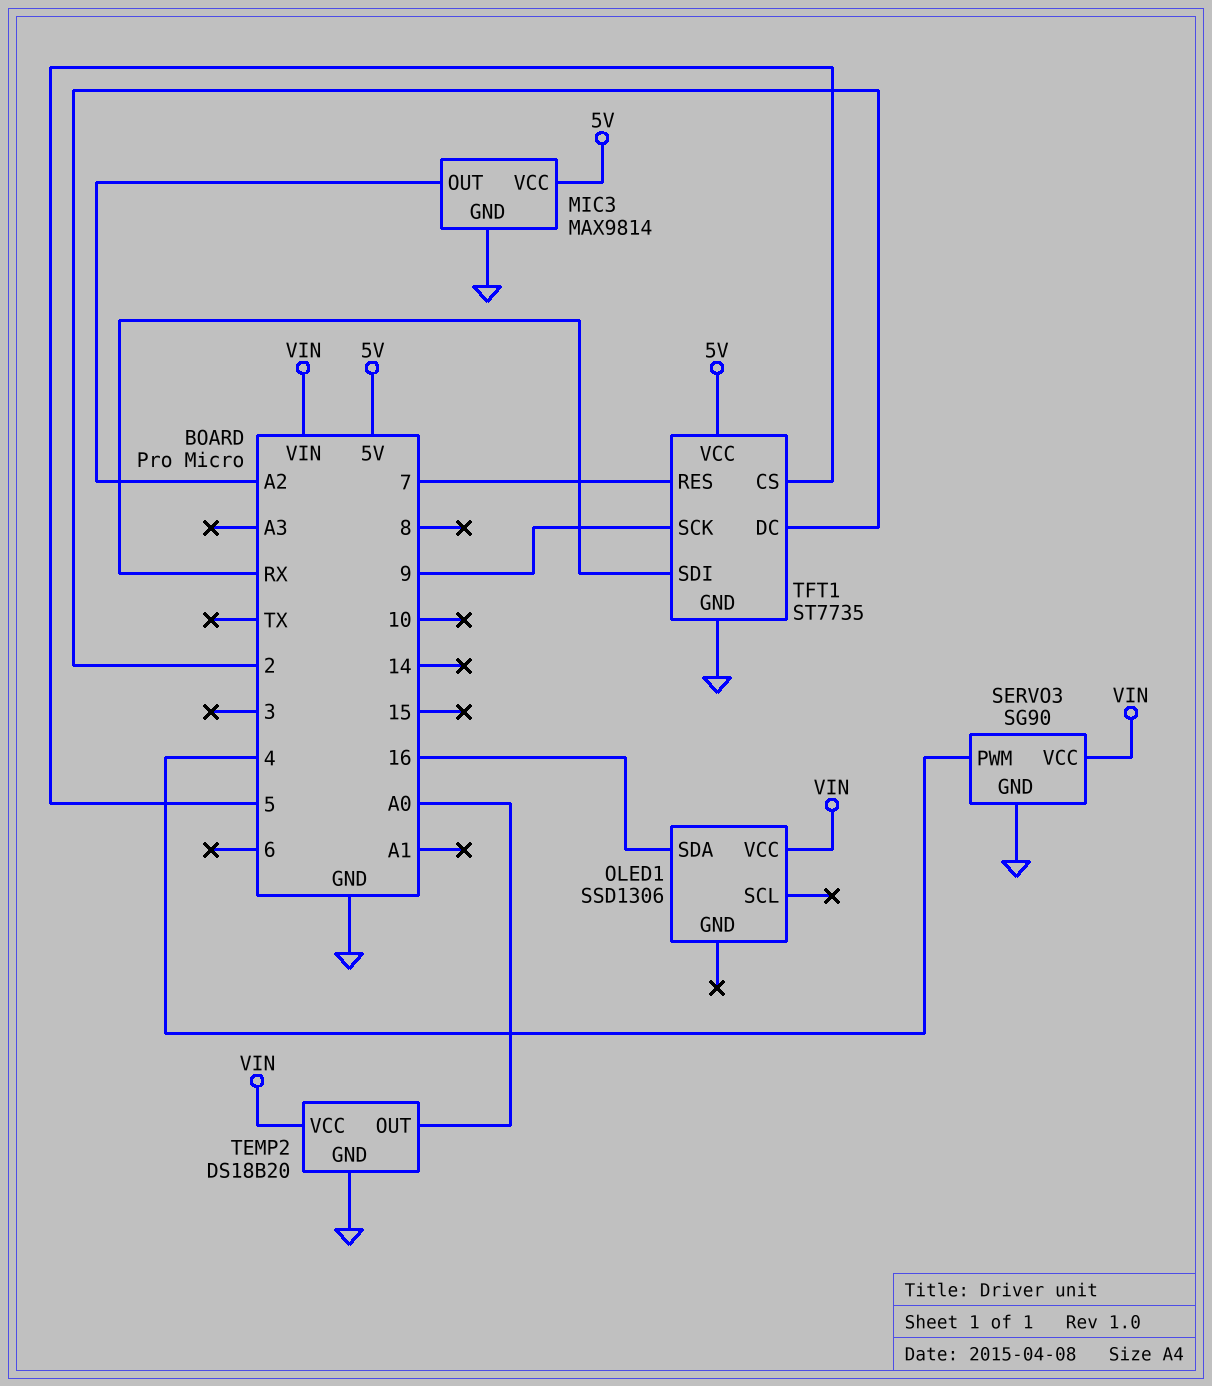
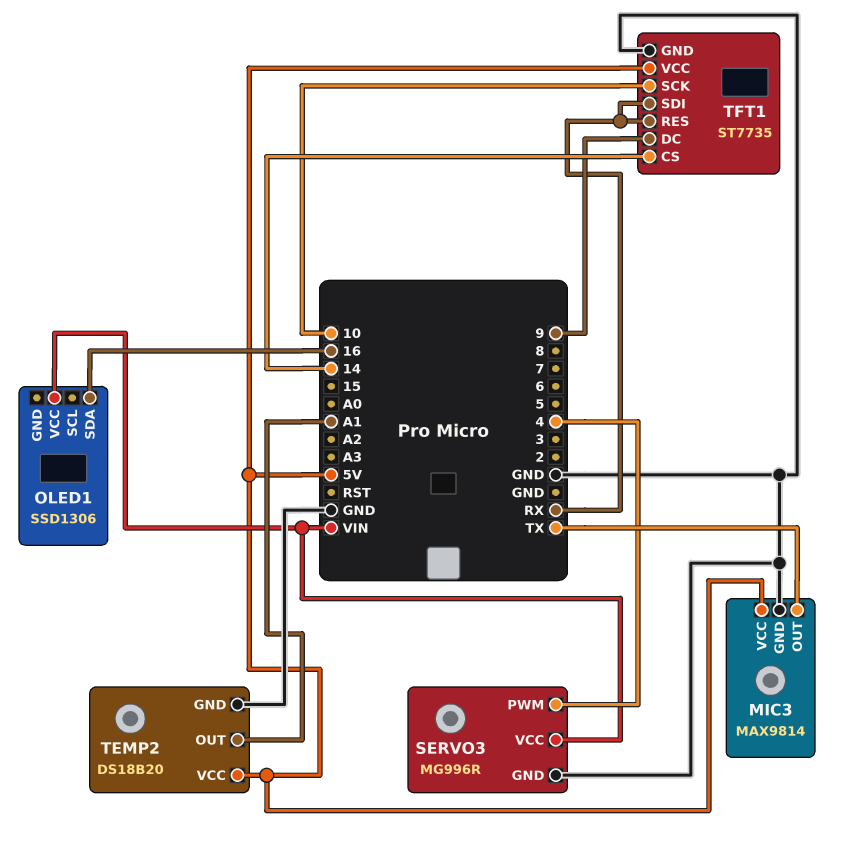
MIC3 pin OUT: A2 -> TX
SERVO3: SG90 -> MG996R
TEMP2 pin OUT: A0 -> A1
TEMP2 pin VCC: VIN -> 5V
TFT1 pin CS: 5 -> 14
TFT1 pin DC: 2 -> 9
TFT1 pin RES: 7 -> RX
TFT1 pin SCK: 9 -> 10

